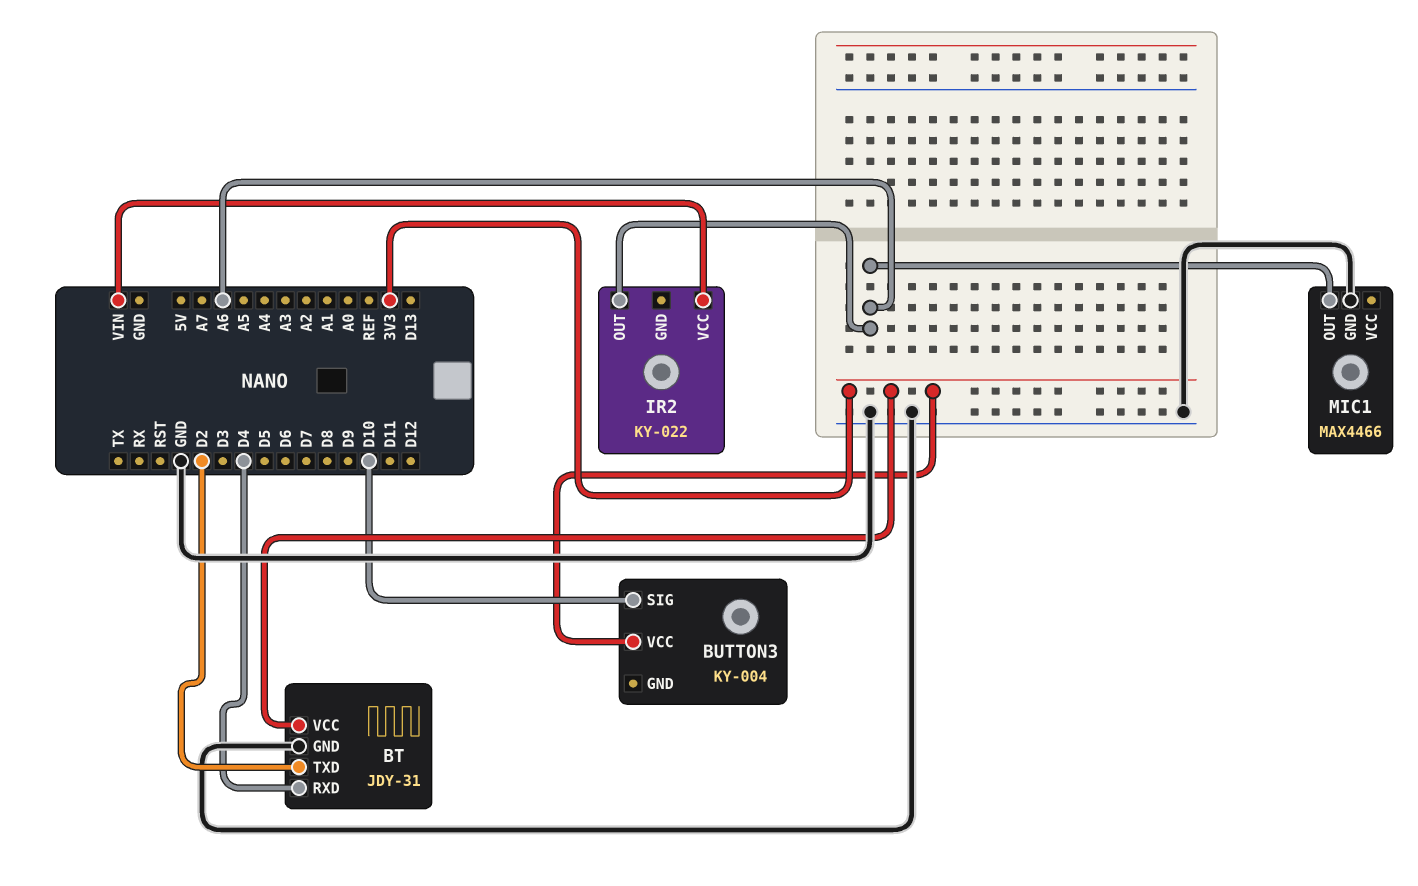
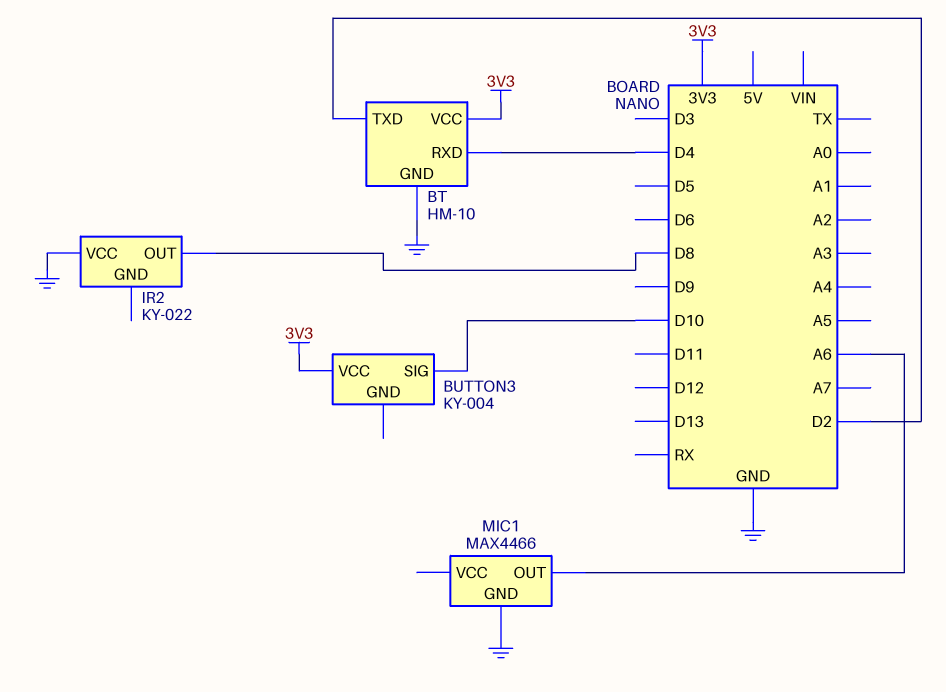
BT: JDY-31 -> HM-10
IR2 pin OUT: A6 -> D8
IR2 pin VCC: VIN -> GND

